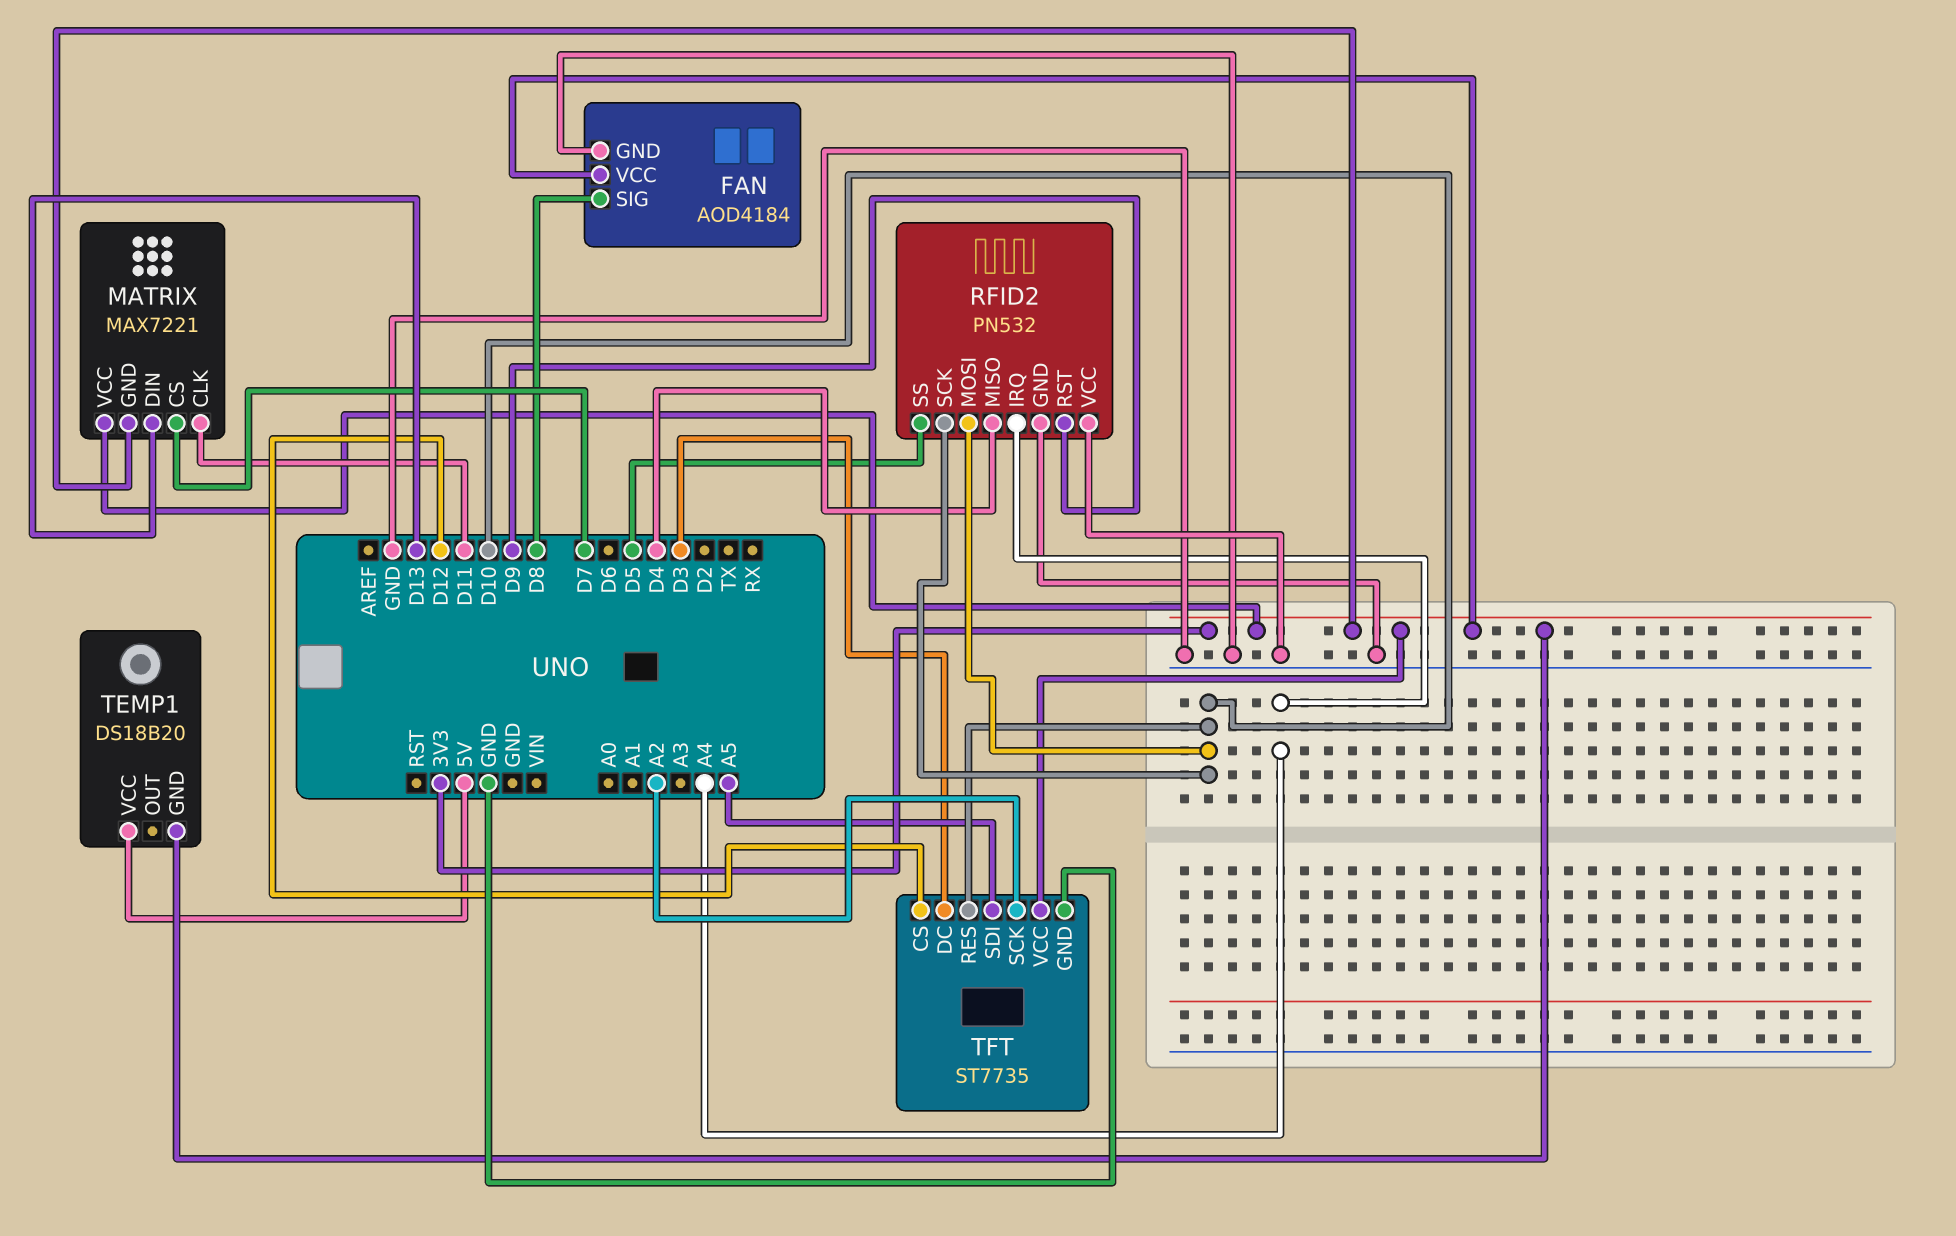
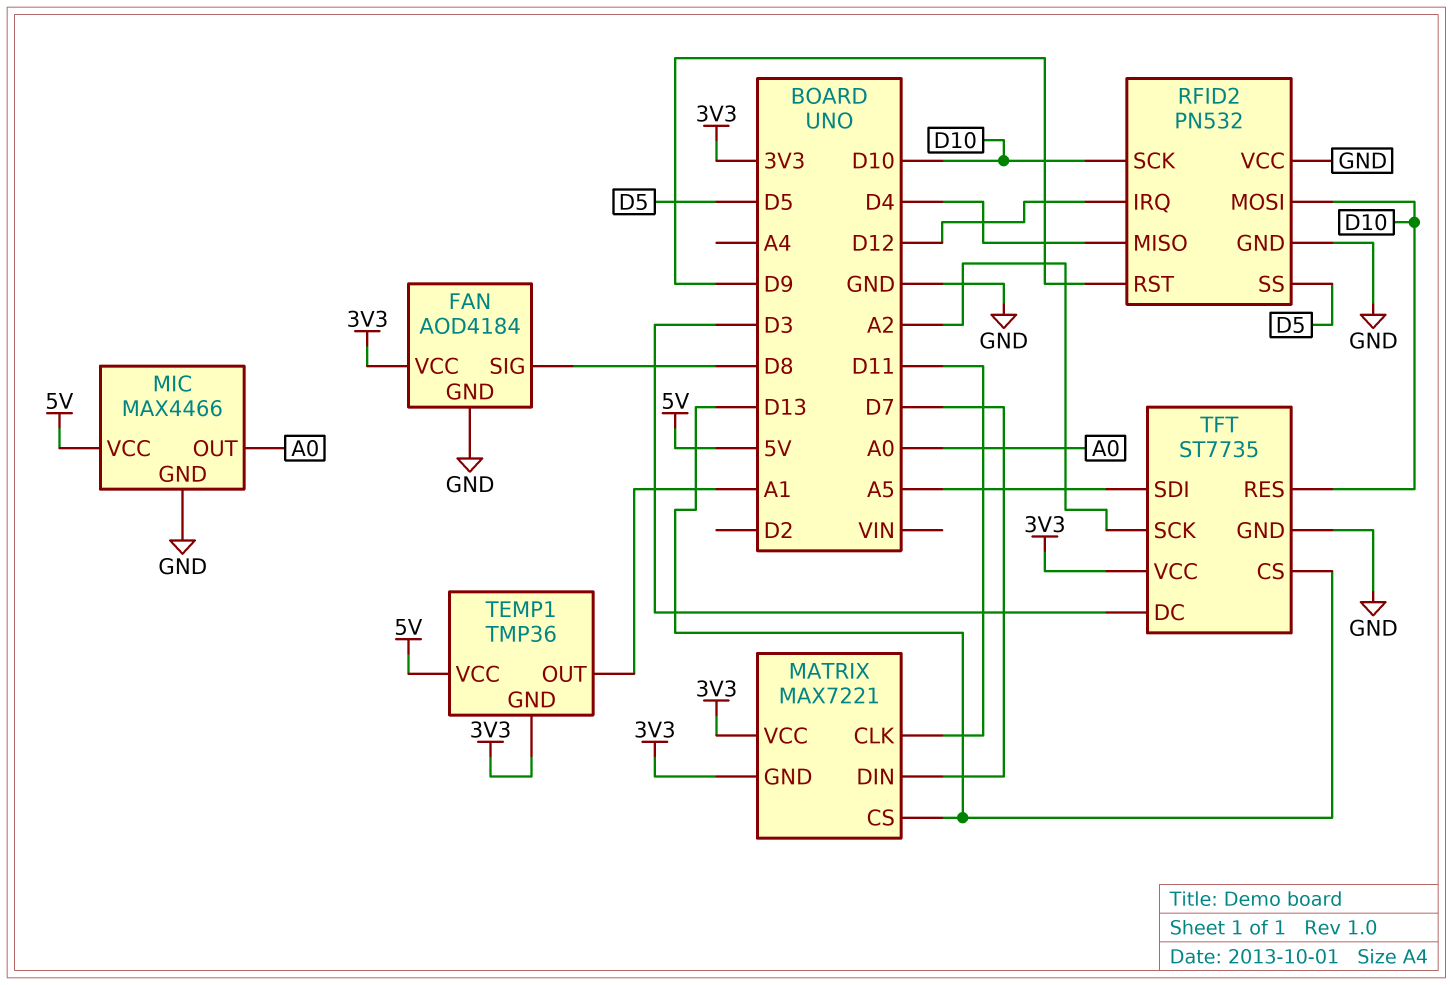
MATRIX pin CS: D7 -> D13
MATRIX pin DIN: D13 -> D7
MIC: none -> MAX4466
MIC pin GND: none -> GND
MIC pin OUT: none -> A0
MIC pin VCC: none -> 5V
RFID2 pin IRQ: A4 -> D12
TEMP1: DS18B20 -> TMP36
TEMP1 pin OUT: none -> A1
TFT pin CS: D12 -> D13

